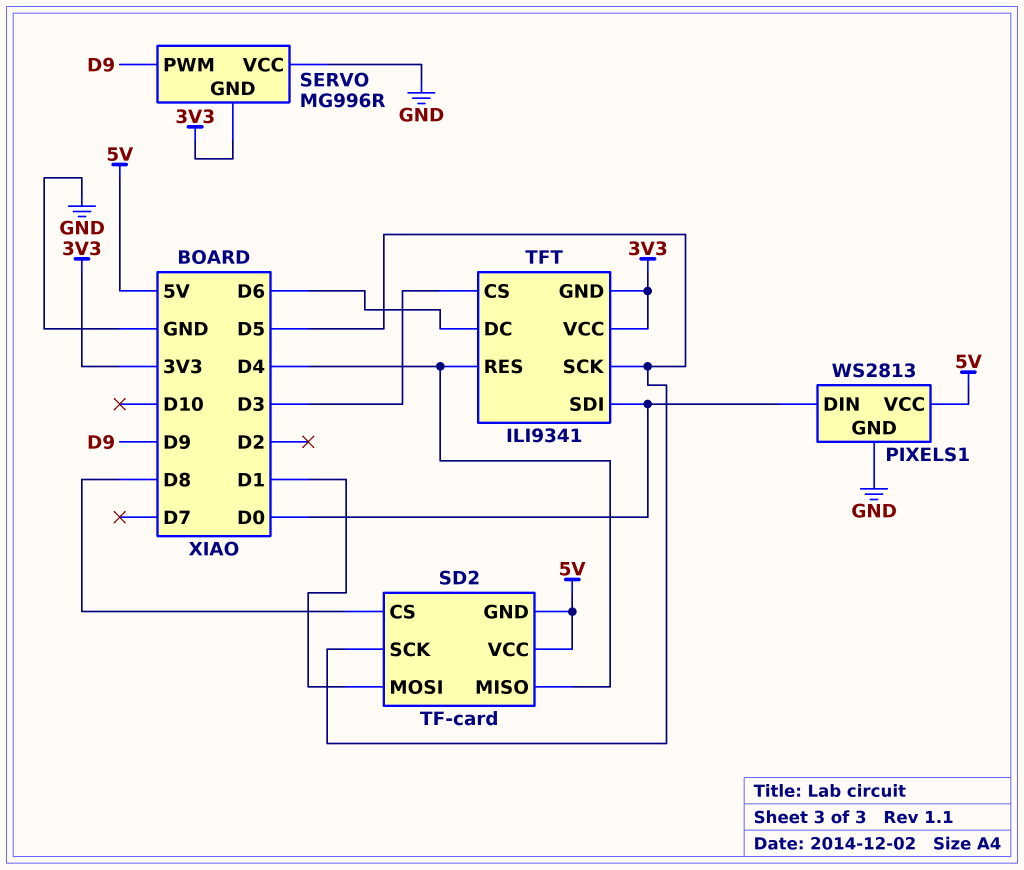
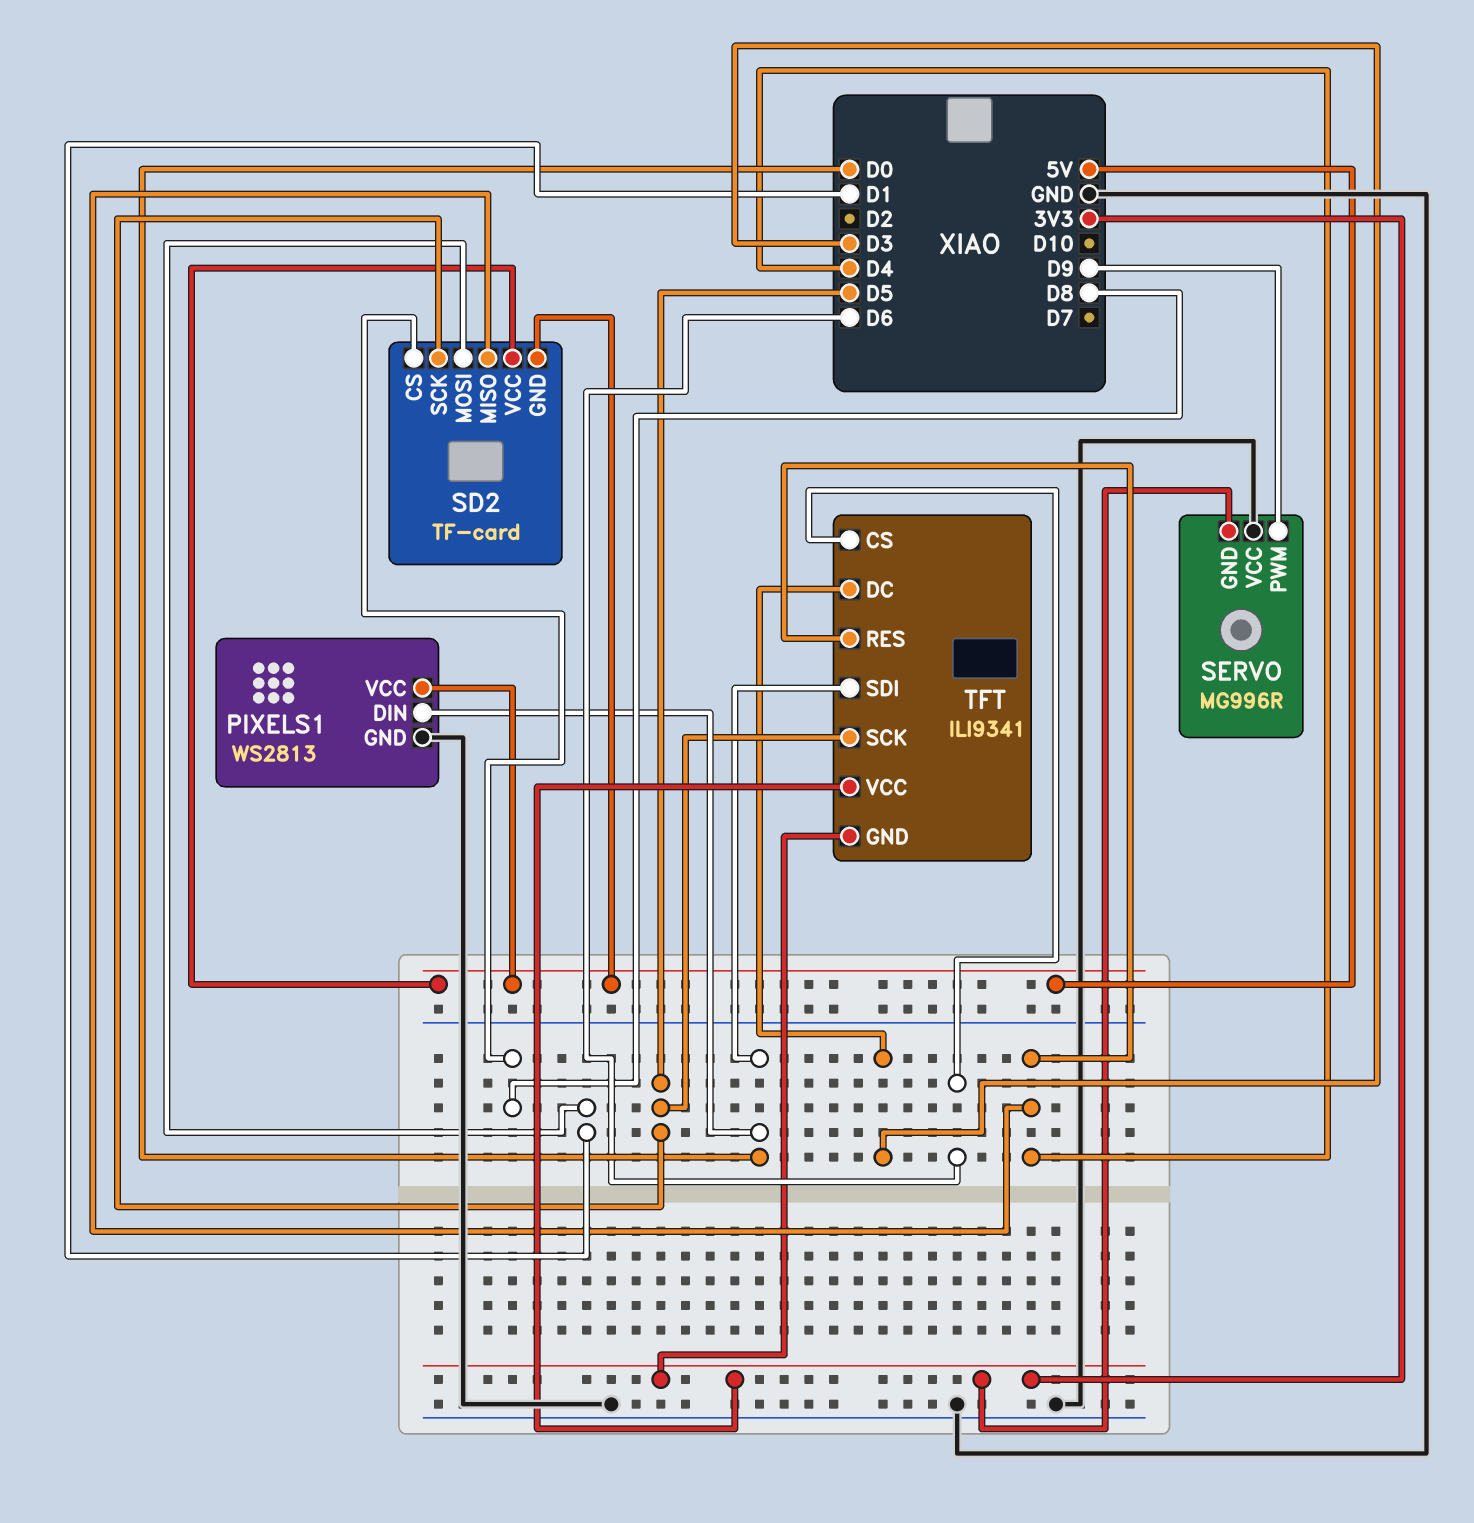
TFT pin CS: D3 -> D6
TFT pin DC: D6 -> D3

